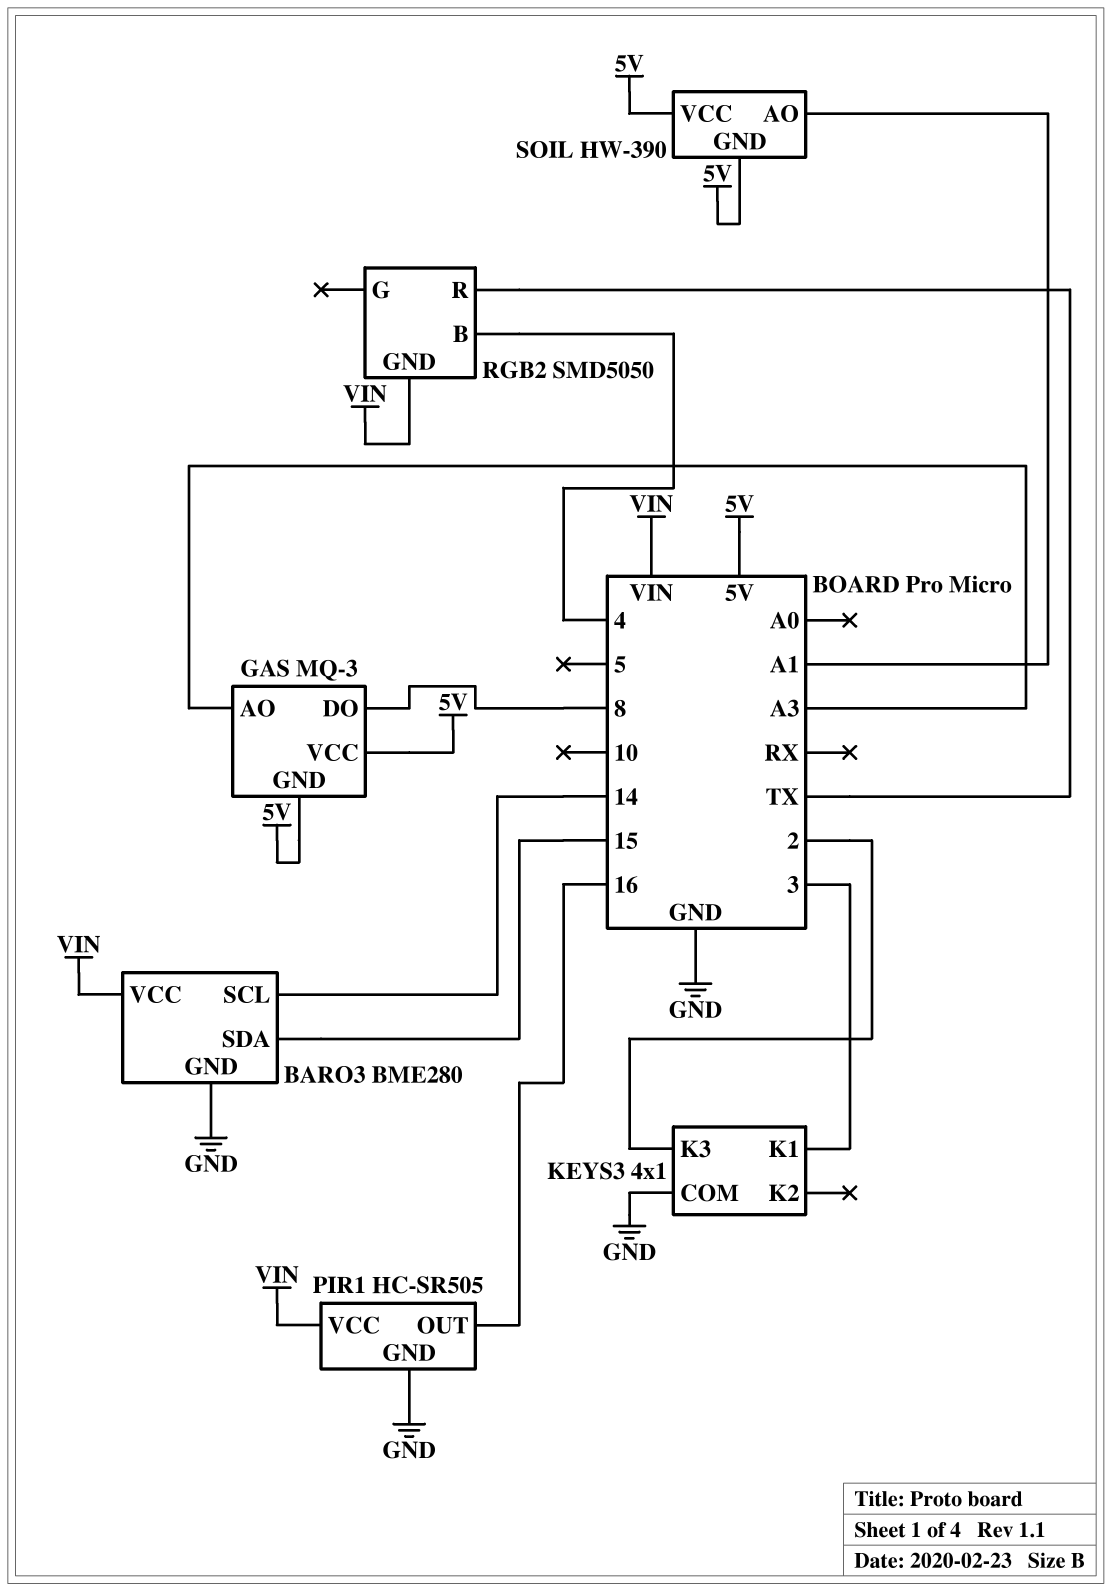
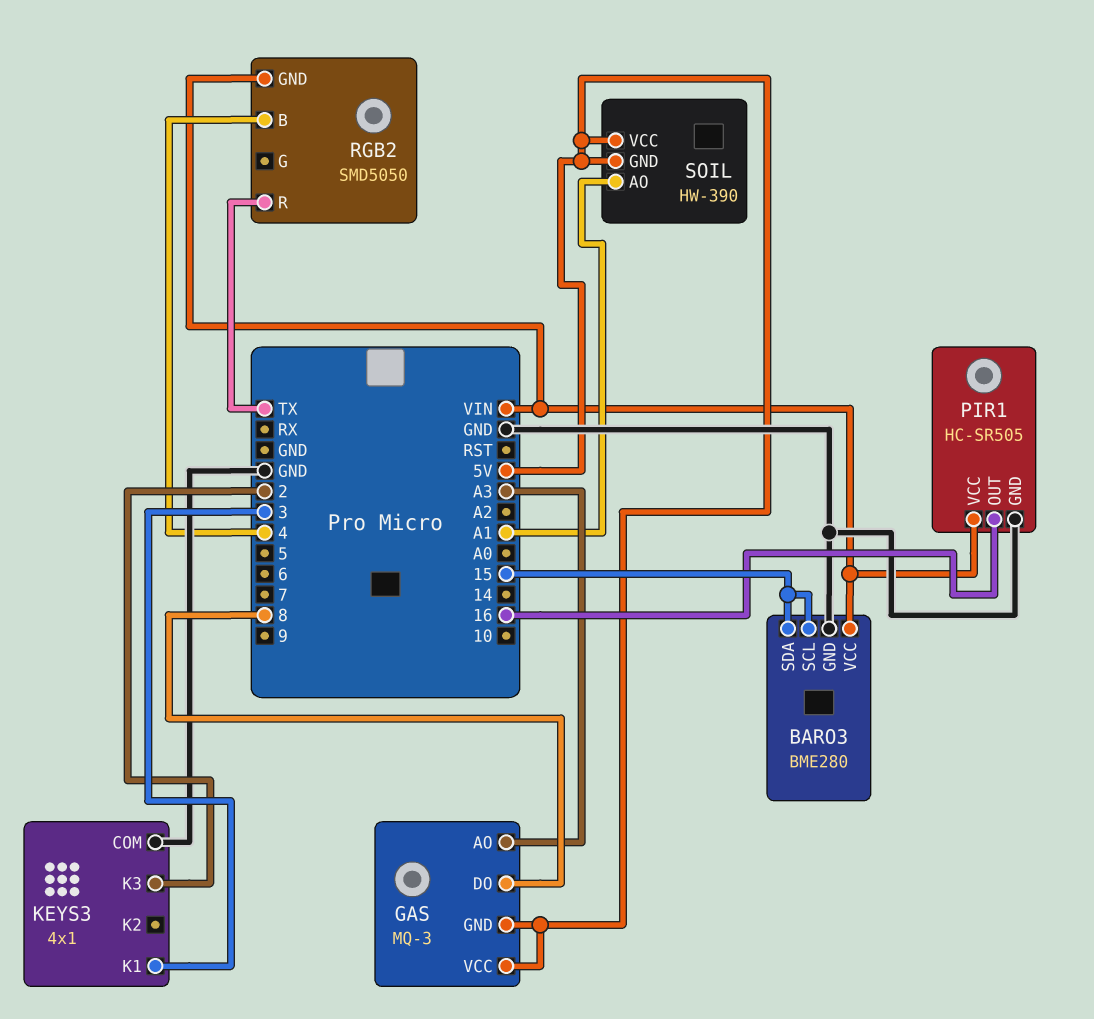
BARO3 pin SCL: 14 -> 15

